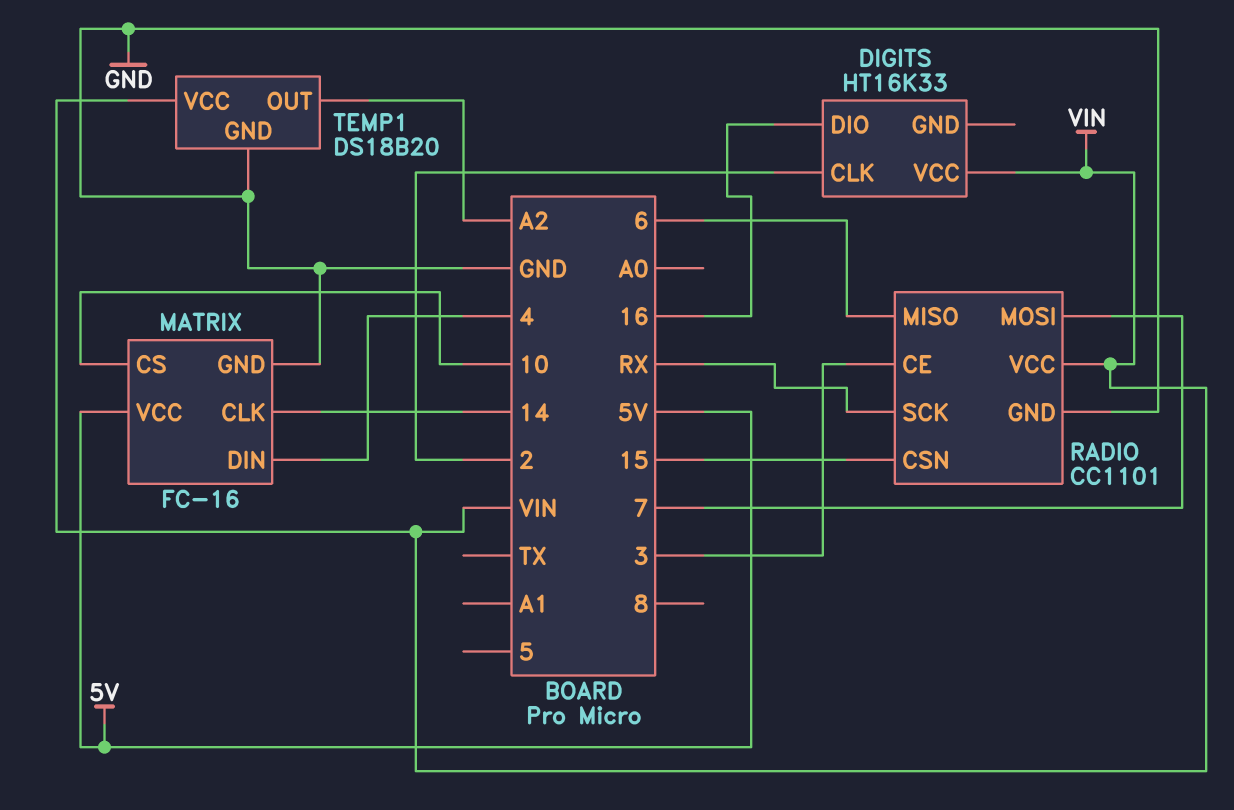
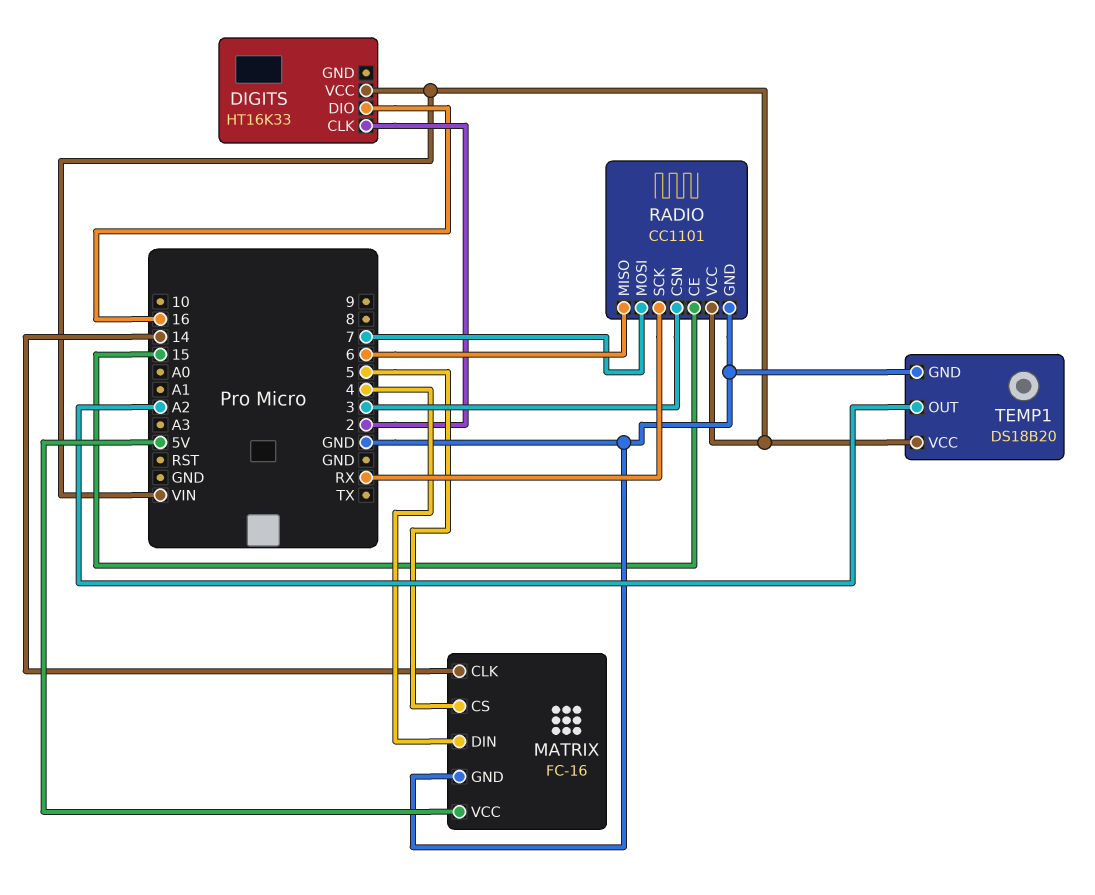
MATRIX pin CS: 10 -> 5
RADIO pin CE: 3 -> 15
RADIO pin CSN: 15 -> 3

